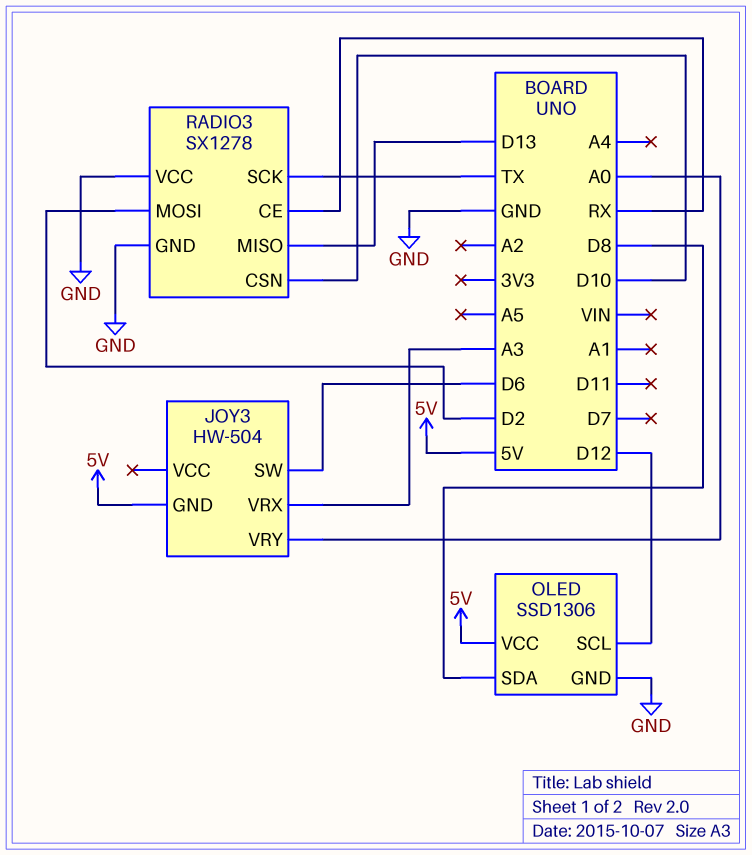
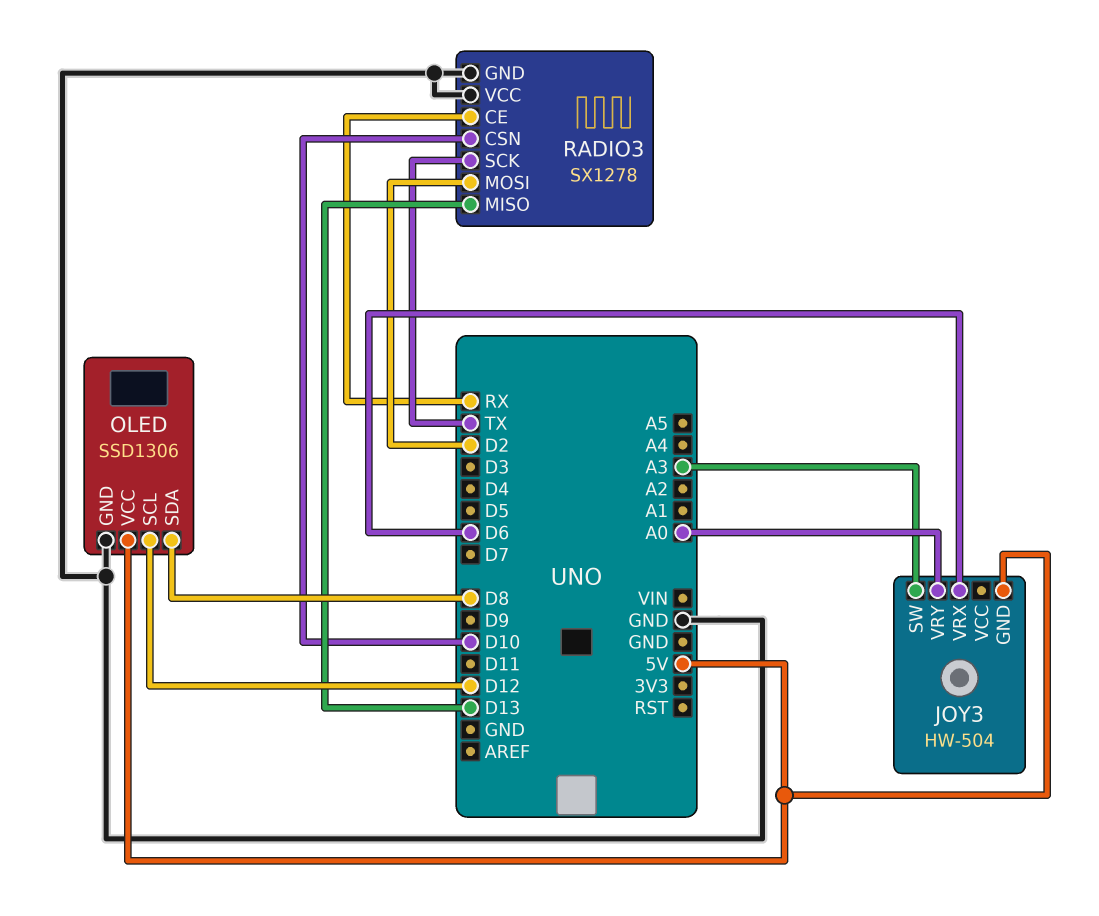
JOY3 pin SW: D6 -> A3
JOY3 pin VRX: A3 -> D6

